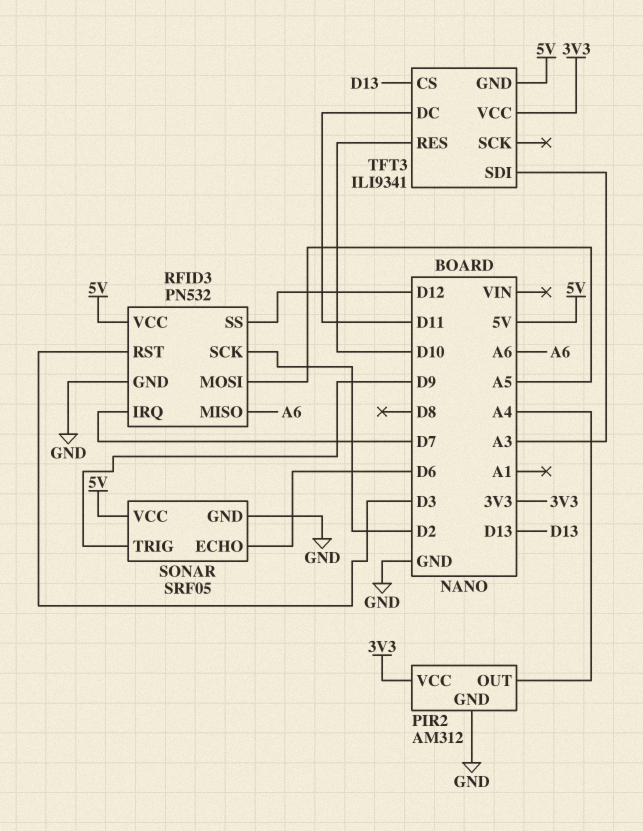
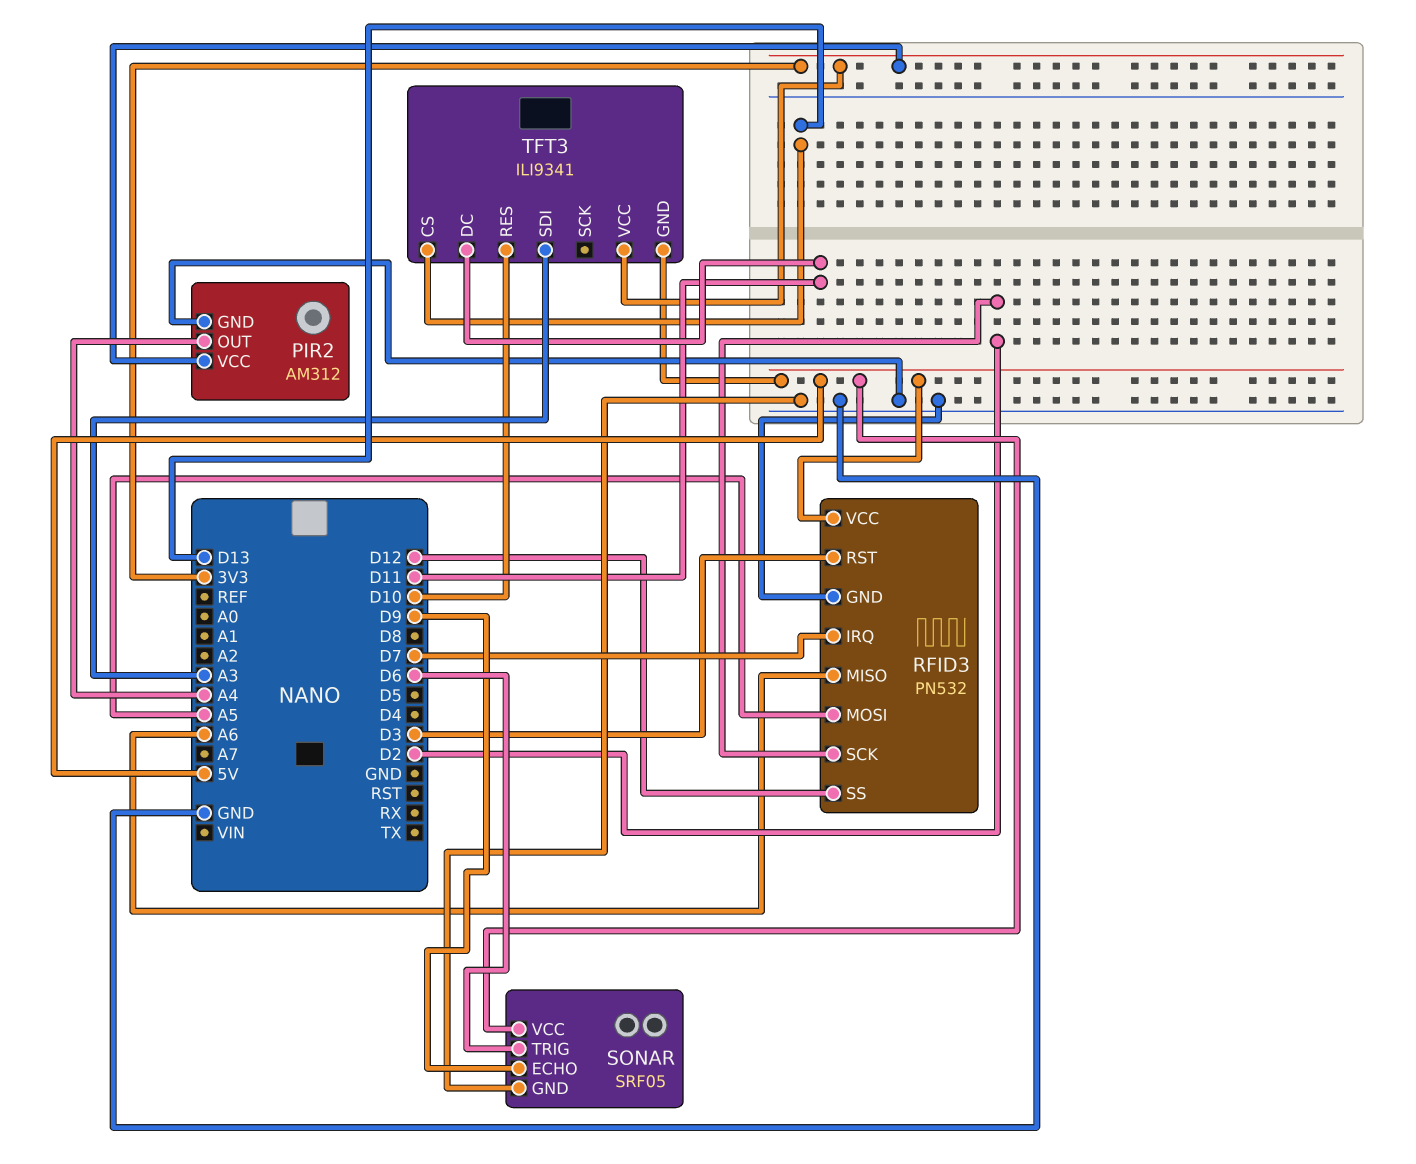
SONAR pin ECHO: D6 -> D9
SONAR pin TRIG: D9 -> D6

